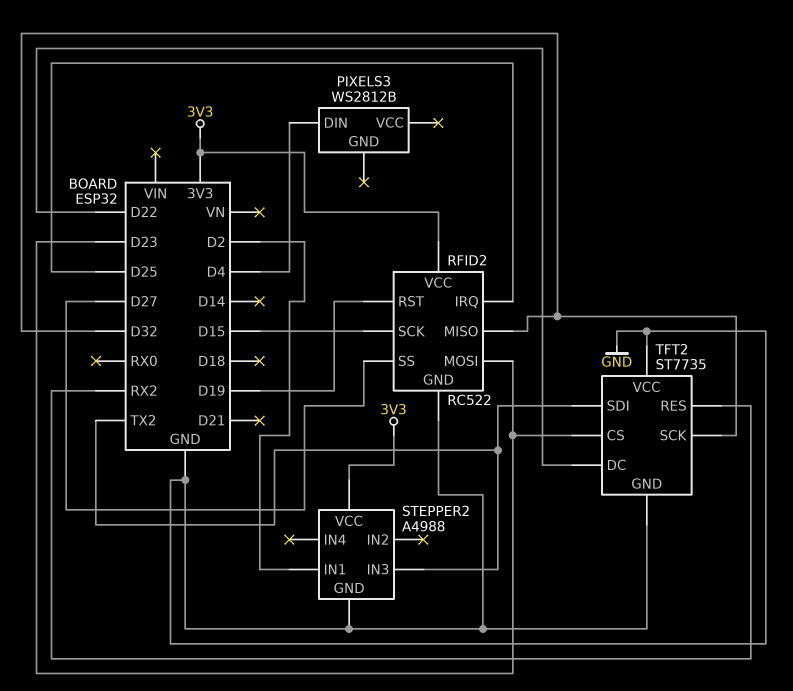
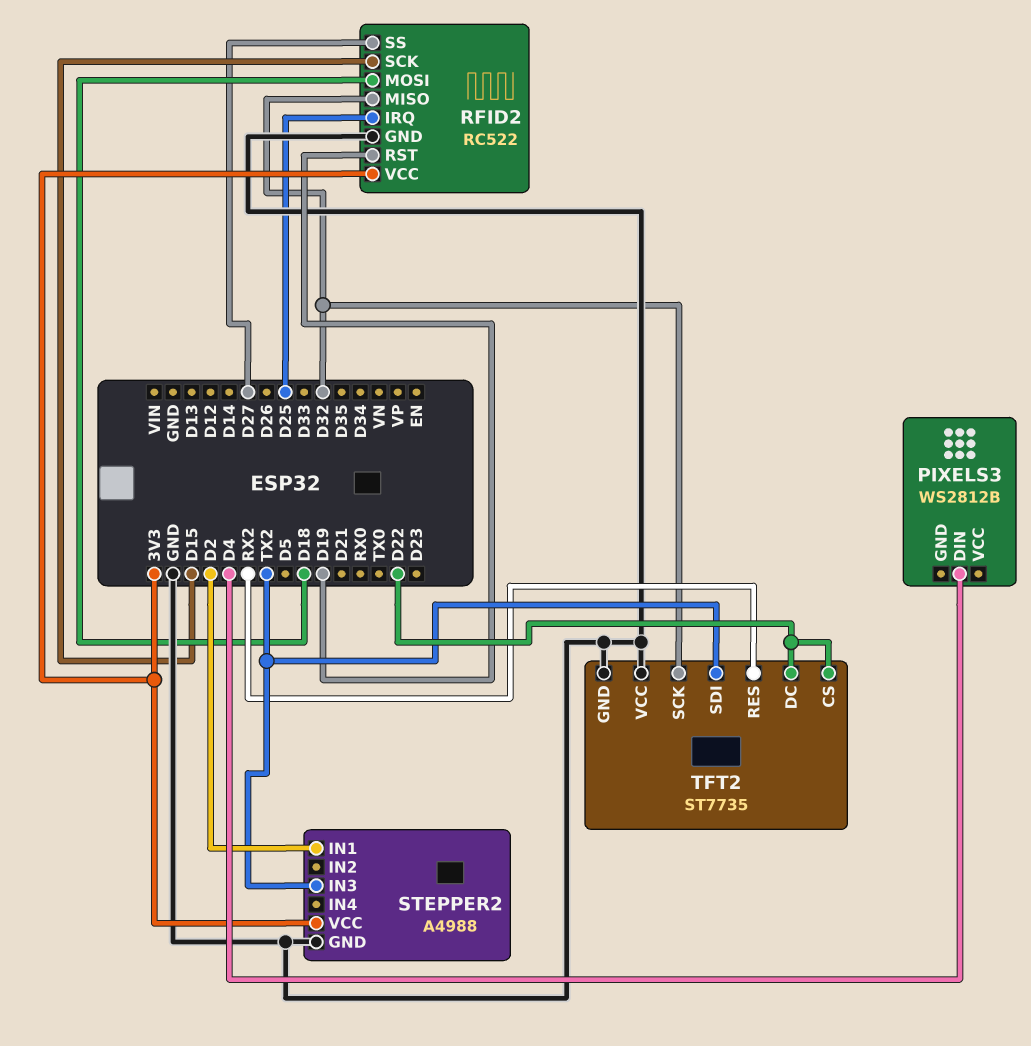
RFID2 pin MOSI: D23 -> D18
TFT2 pin CS: D23 -> D22

